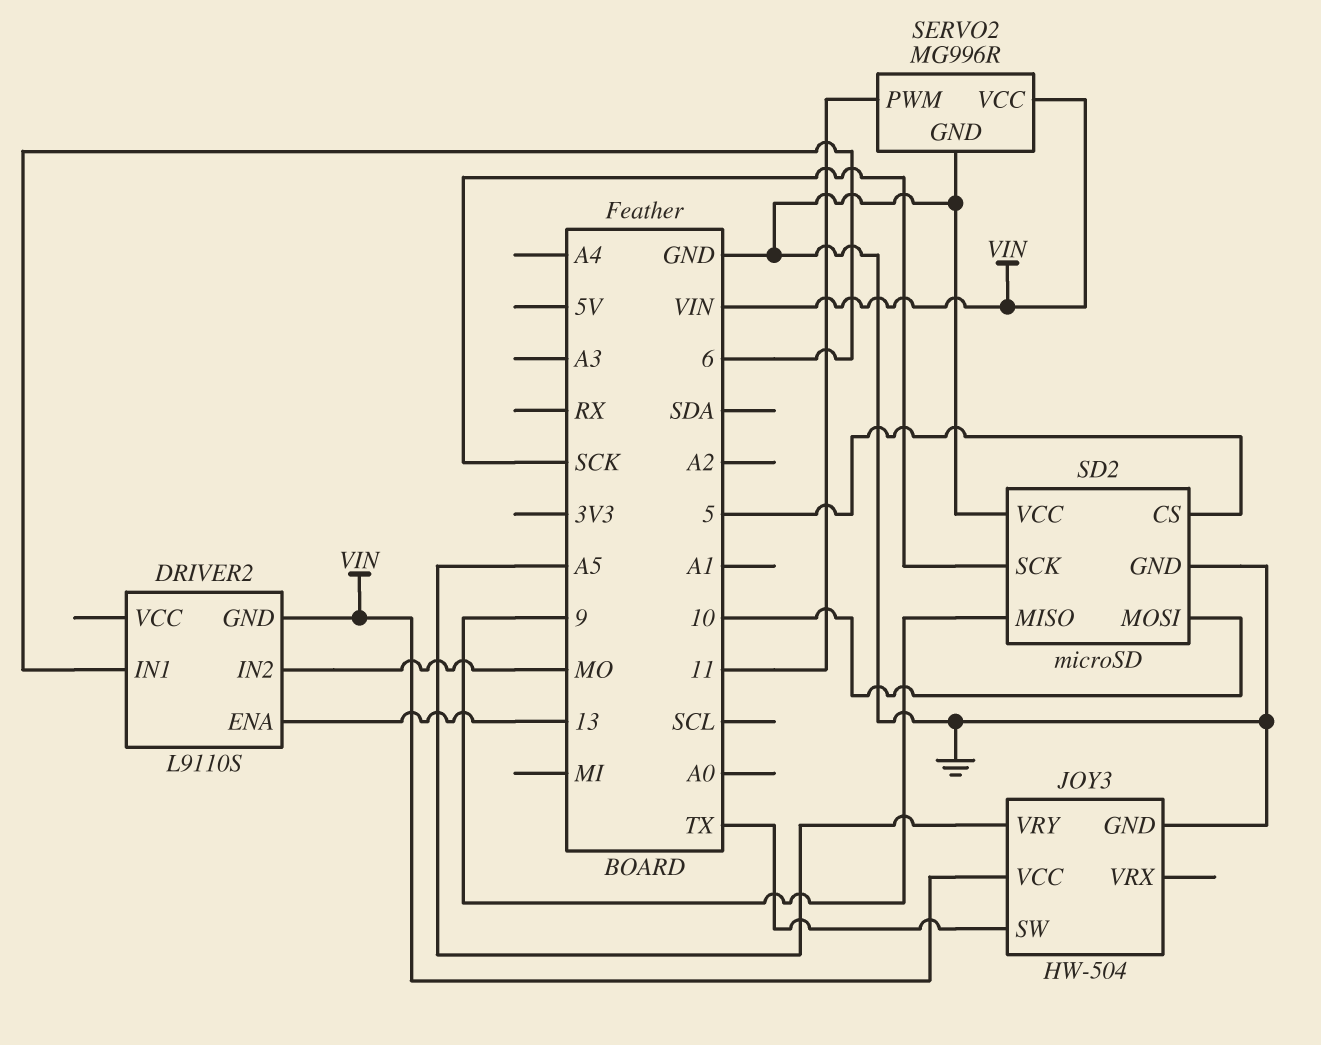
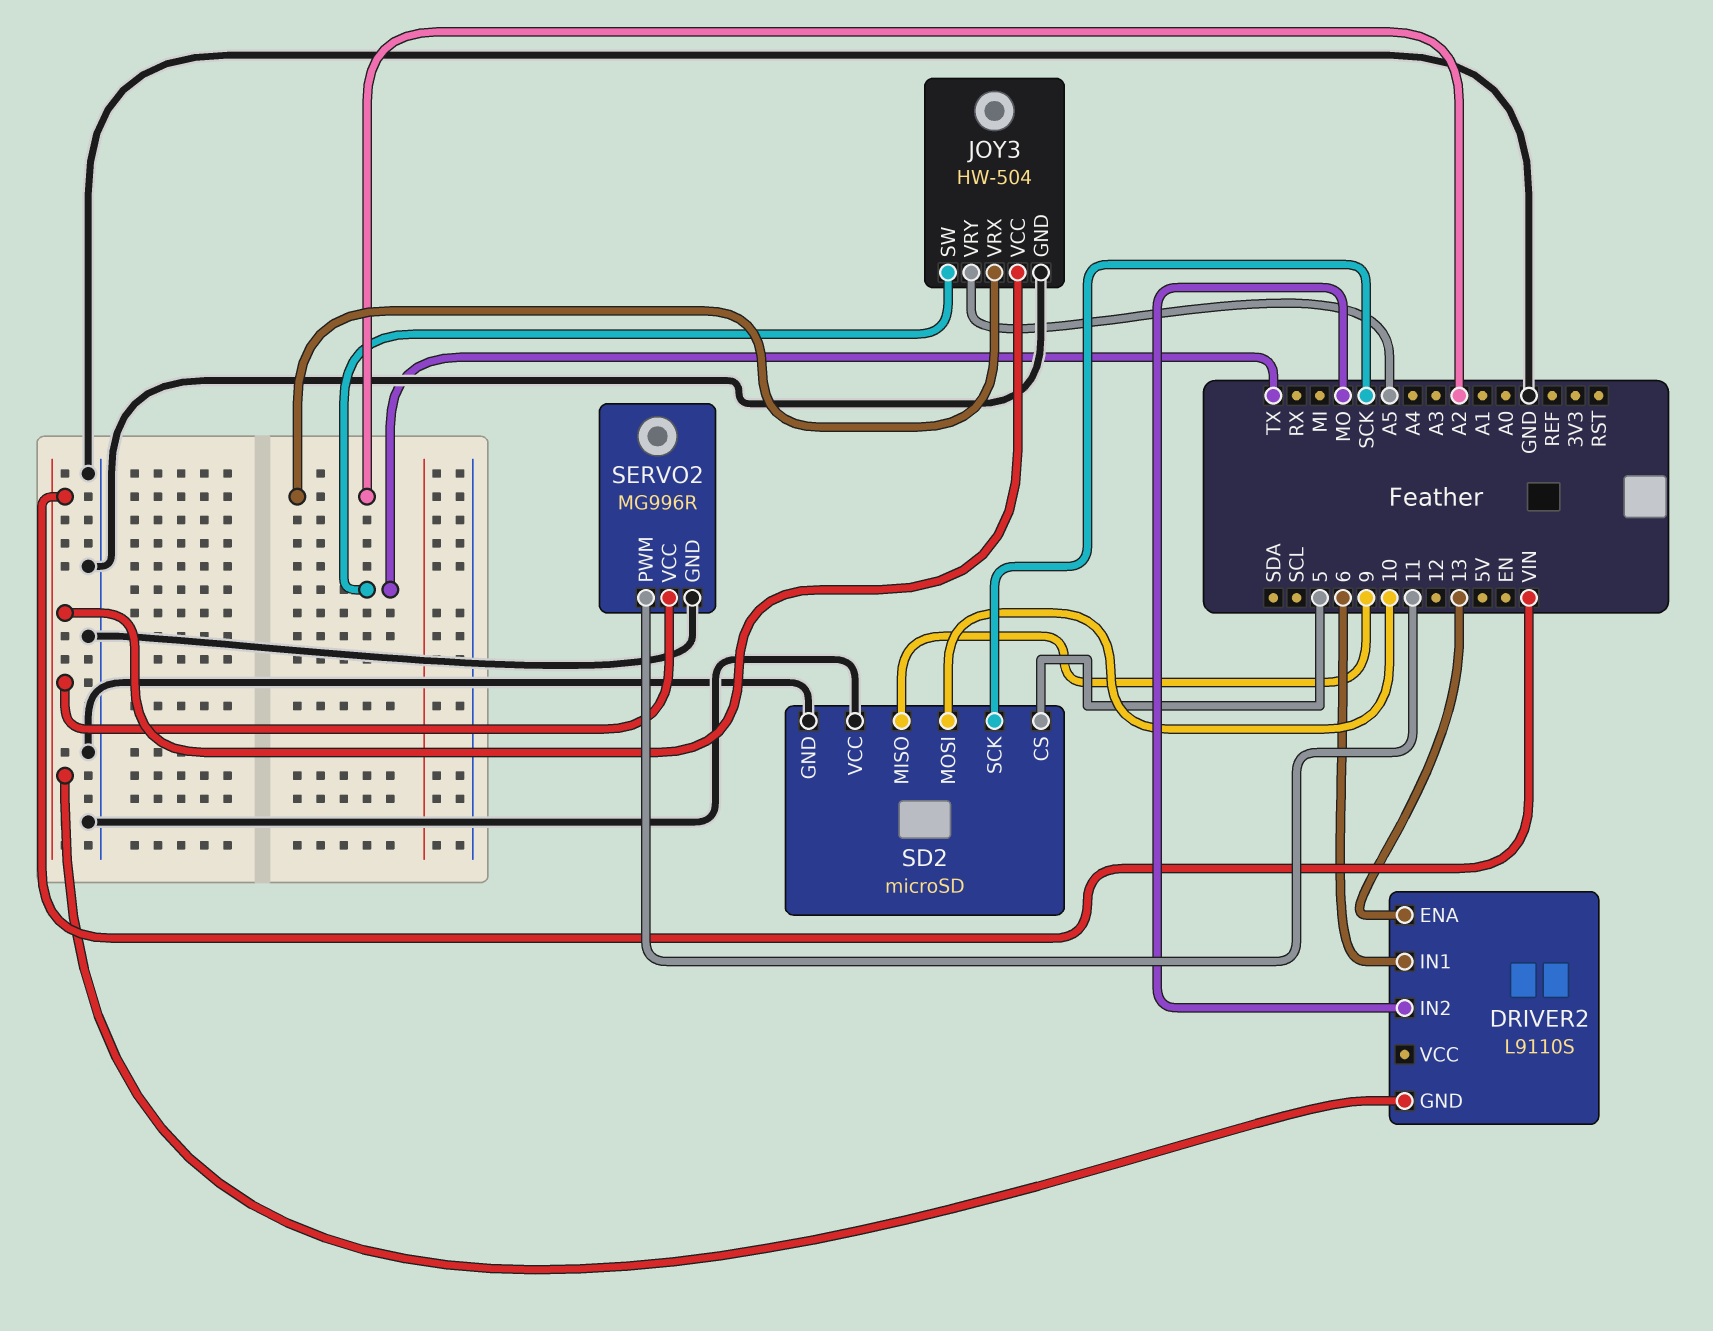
JOY3 pin VRX: none -> A2

